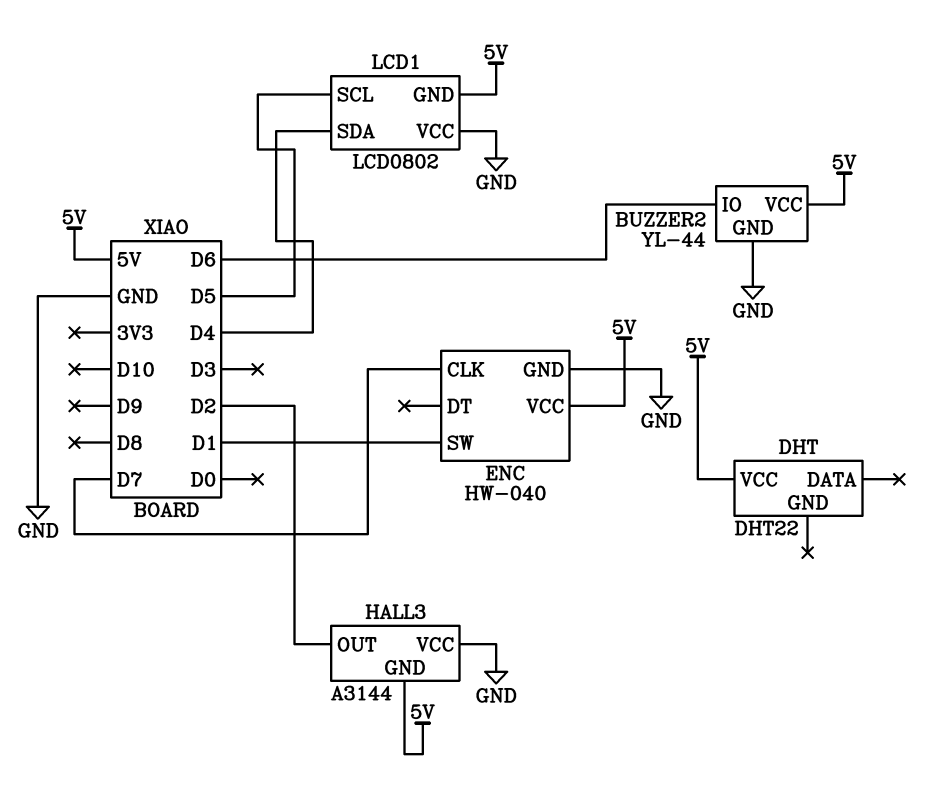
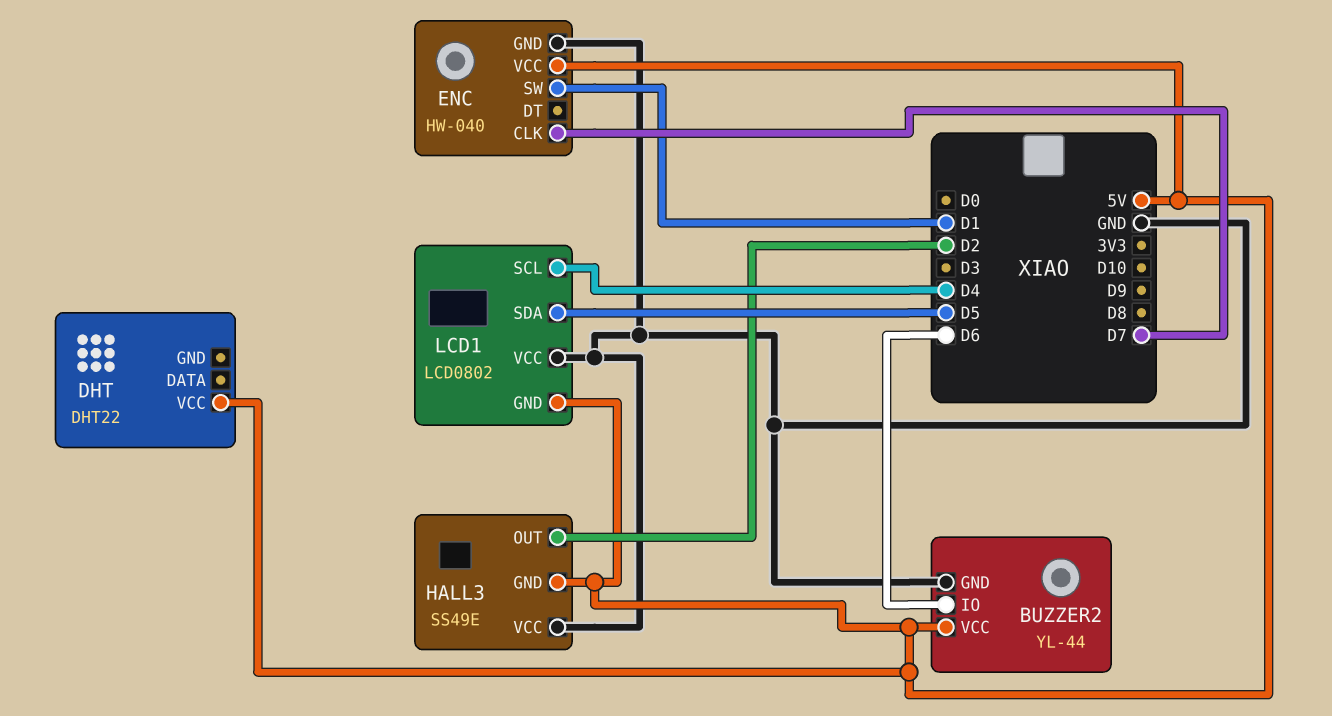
HALL3: A3144 -> SS49E
LCD1 pin SCL: D5 -> D4
LCD1 pin SDA: D4 -> D5

